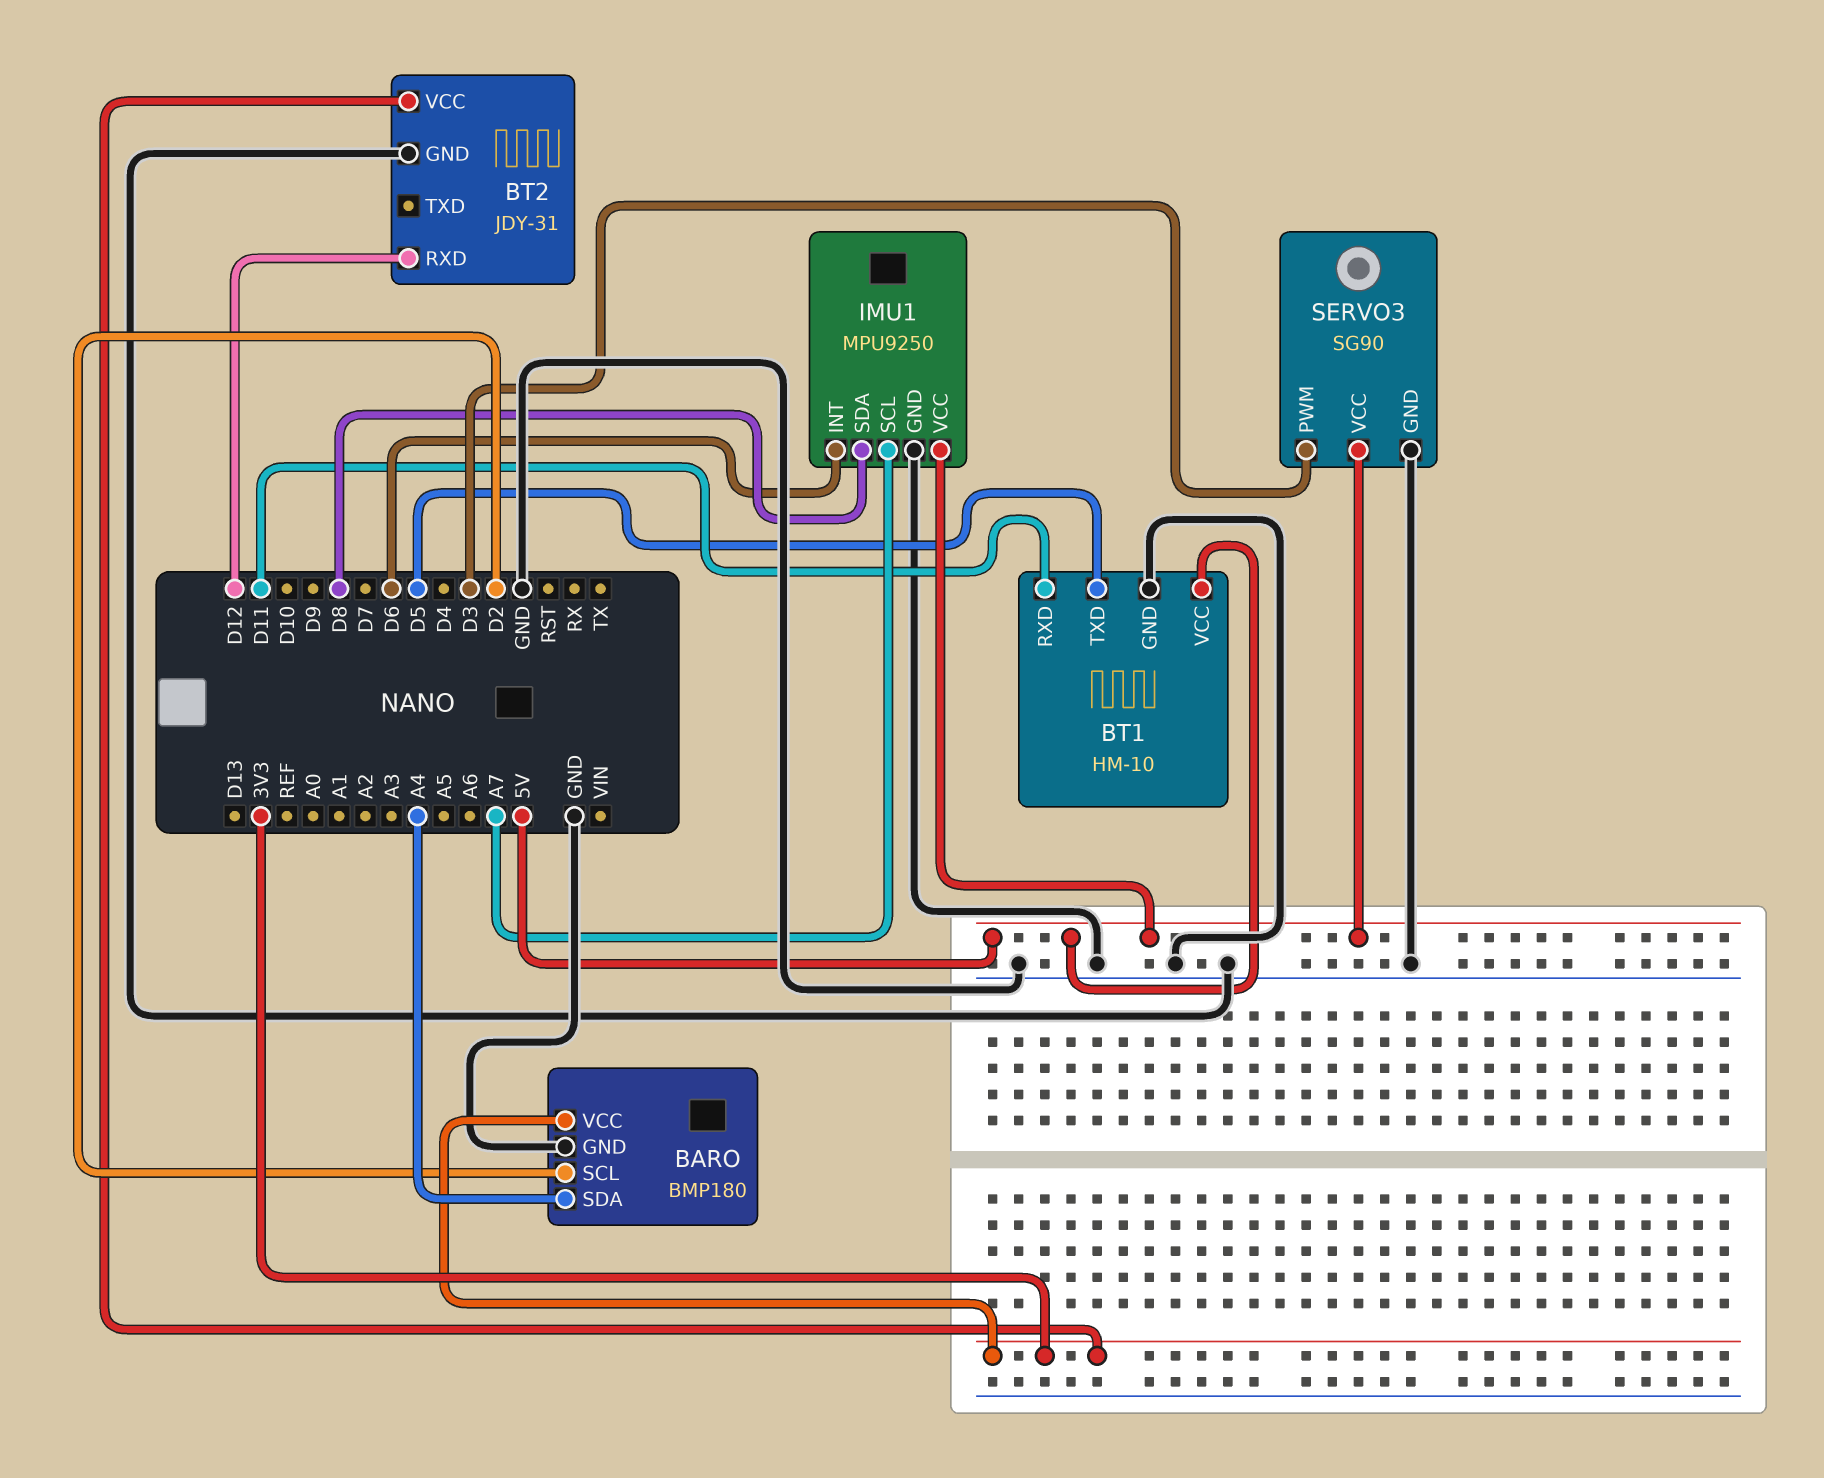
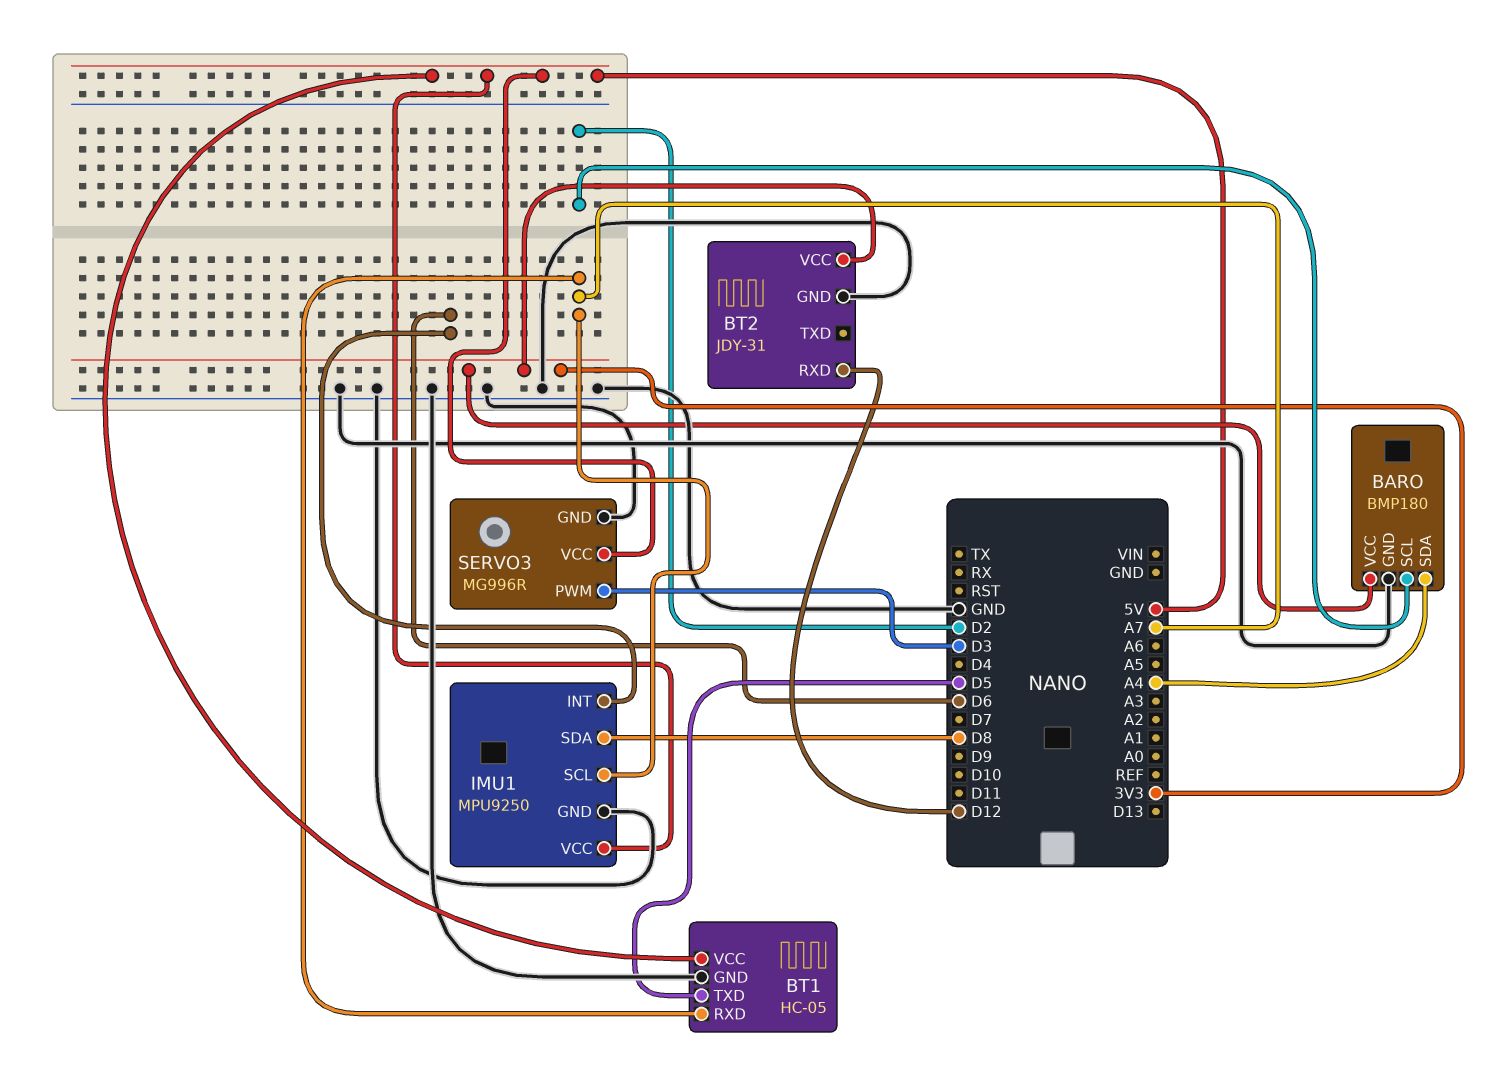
BT1: HM-10 -> HC-05
BT1 pin RXD: D11 -> A7
SERVO3: SG90 -> MG996R

